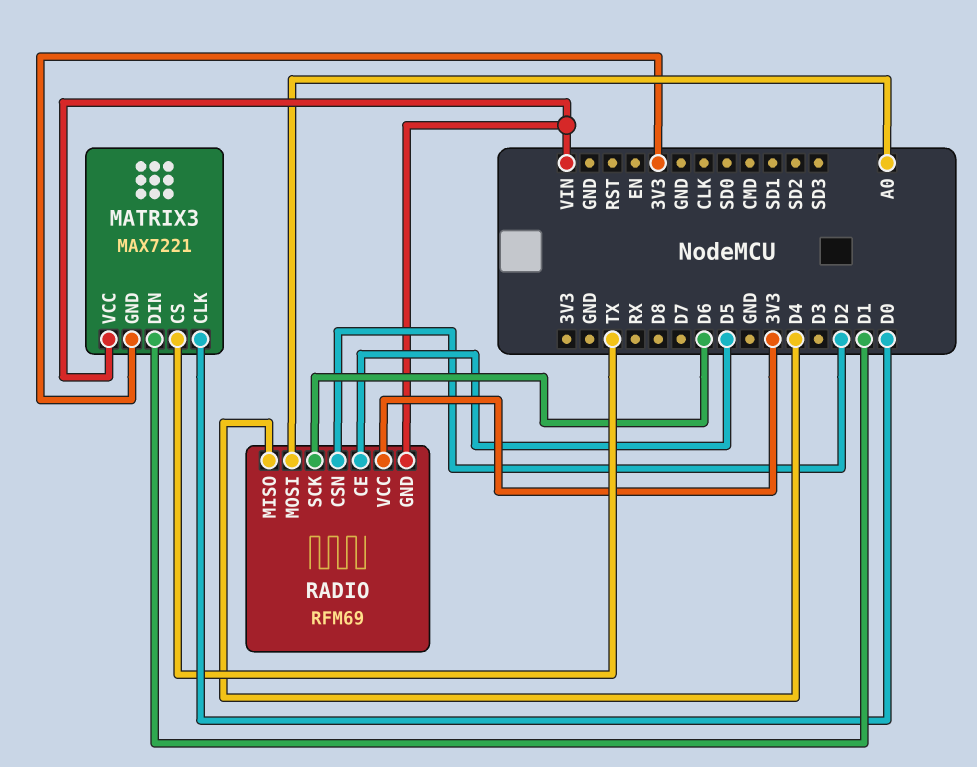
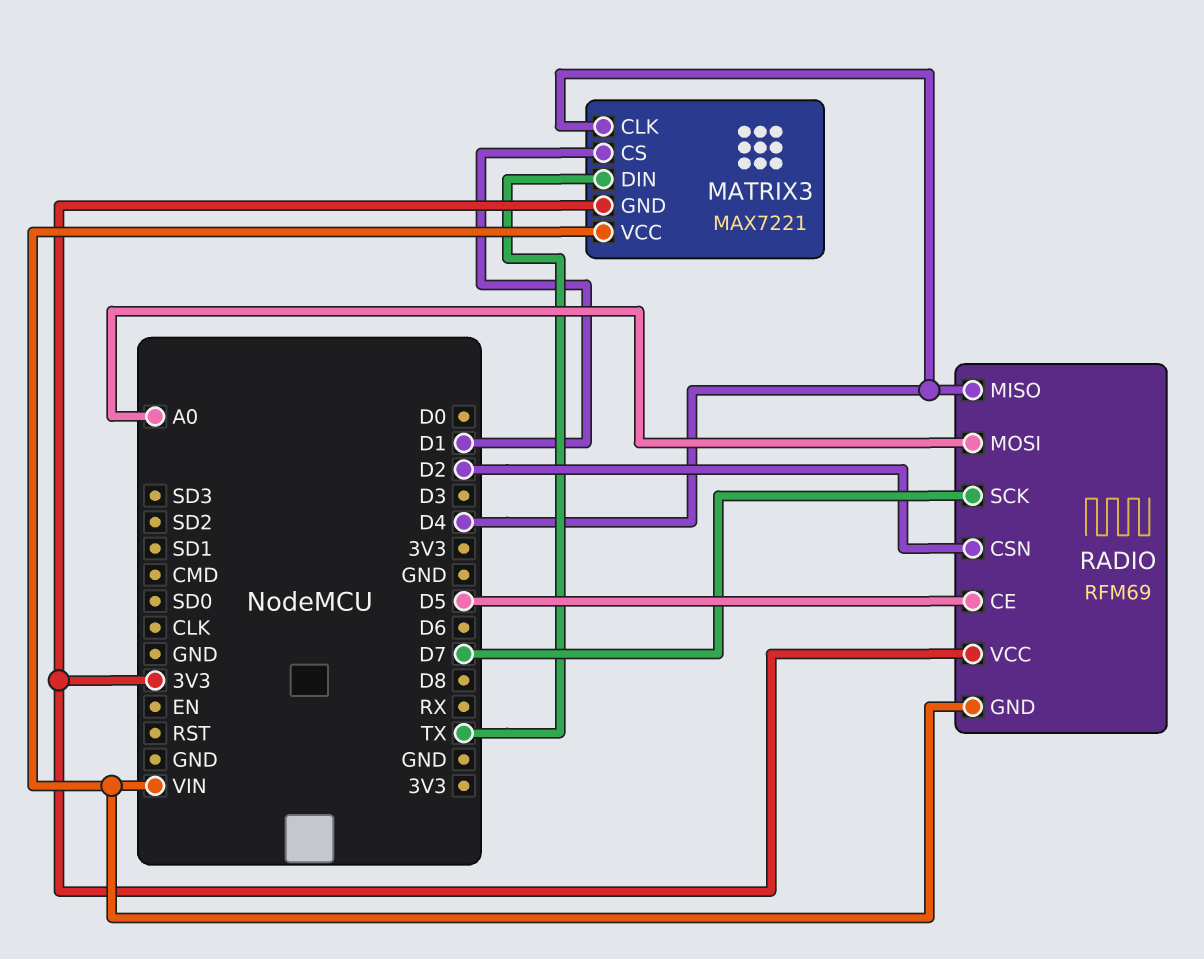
MATRIX3 pin CLK: D0 -> D4
MATRIX3 pin CS: TX -> D1
MATRIX3 pin DIN: D1 -> TX
RADIO pin SCK: D6 -> D7

